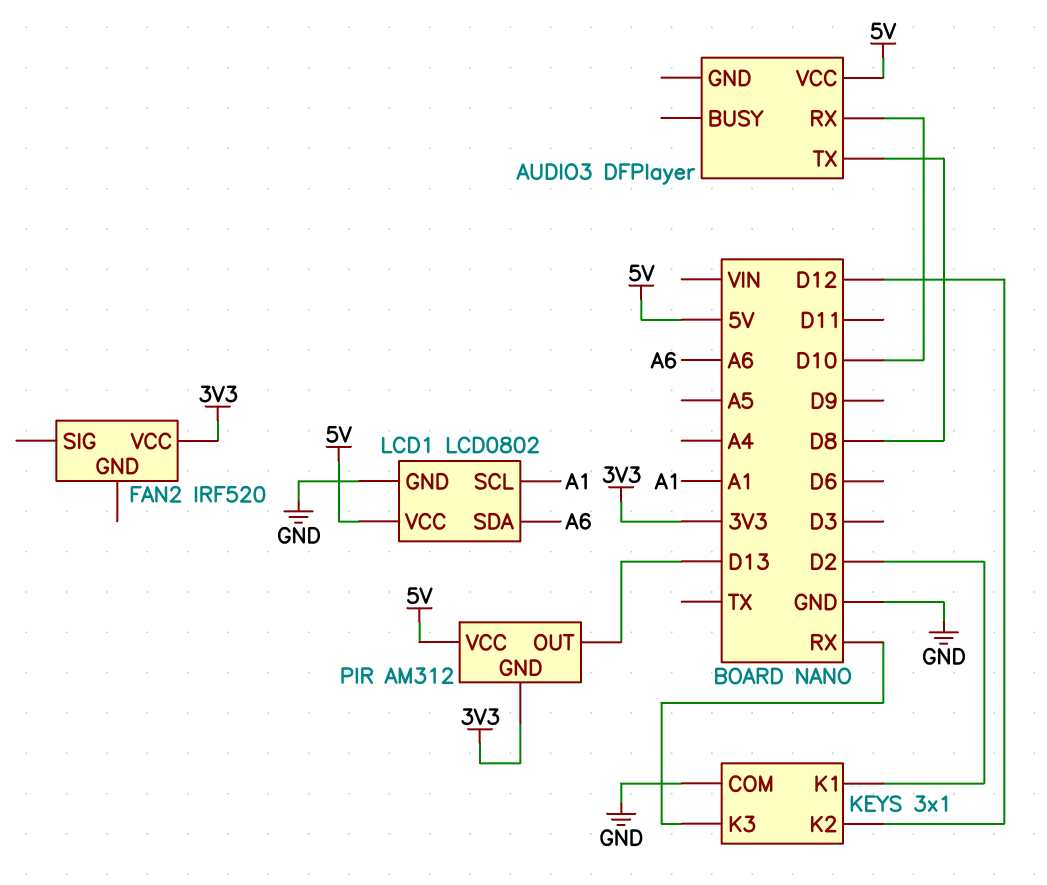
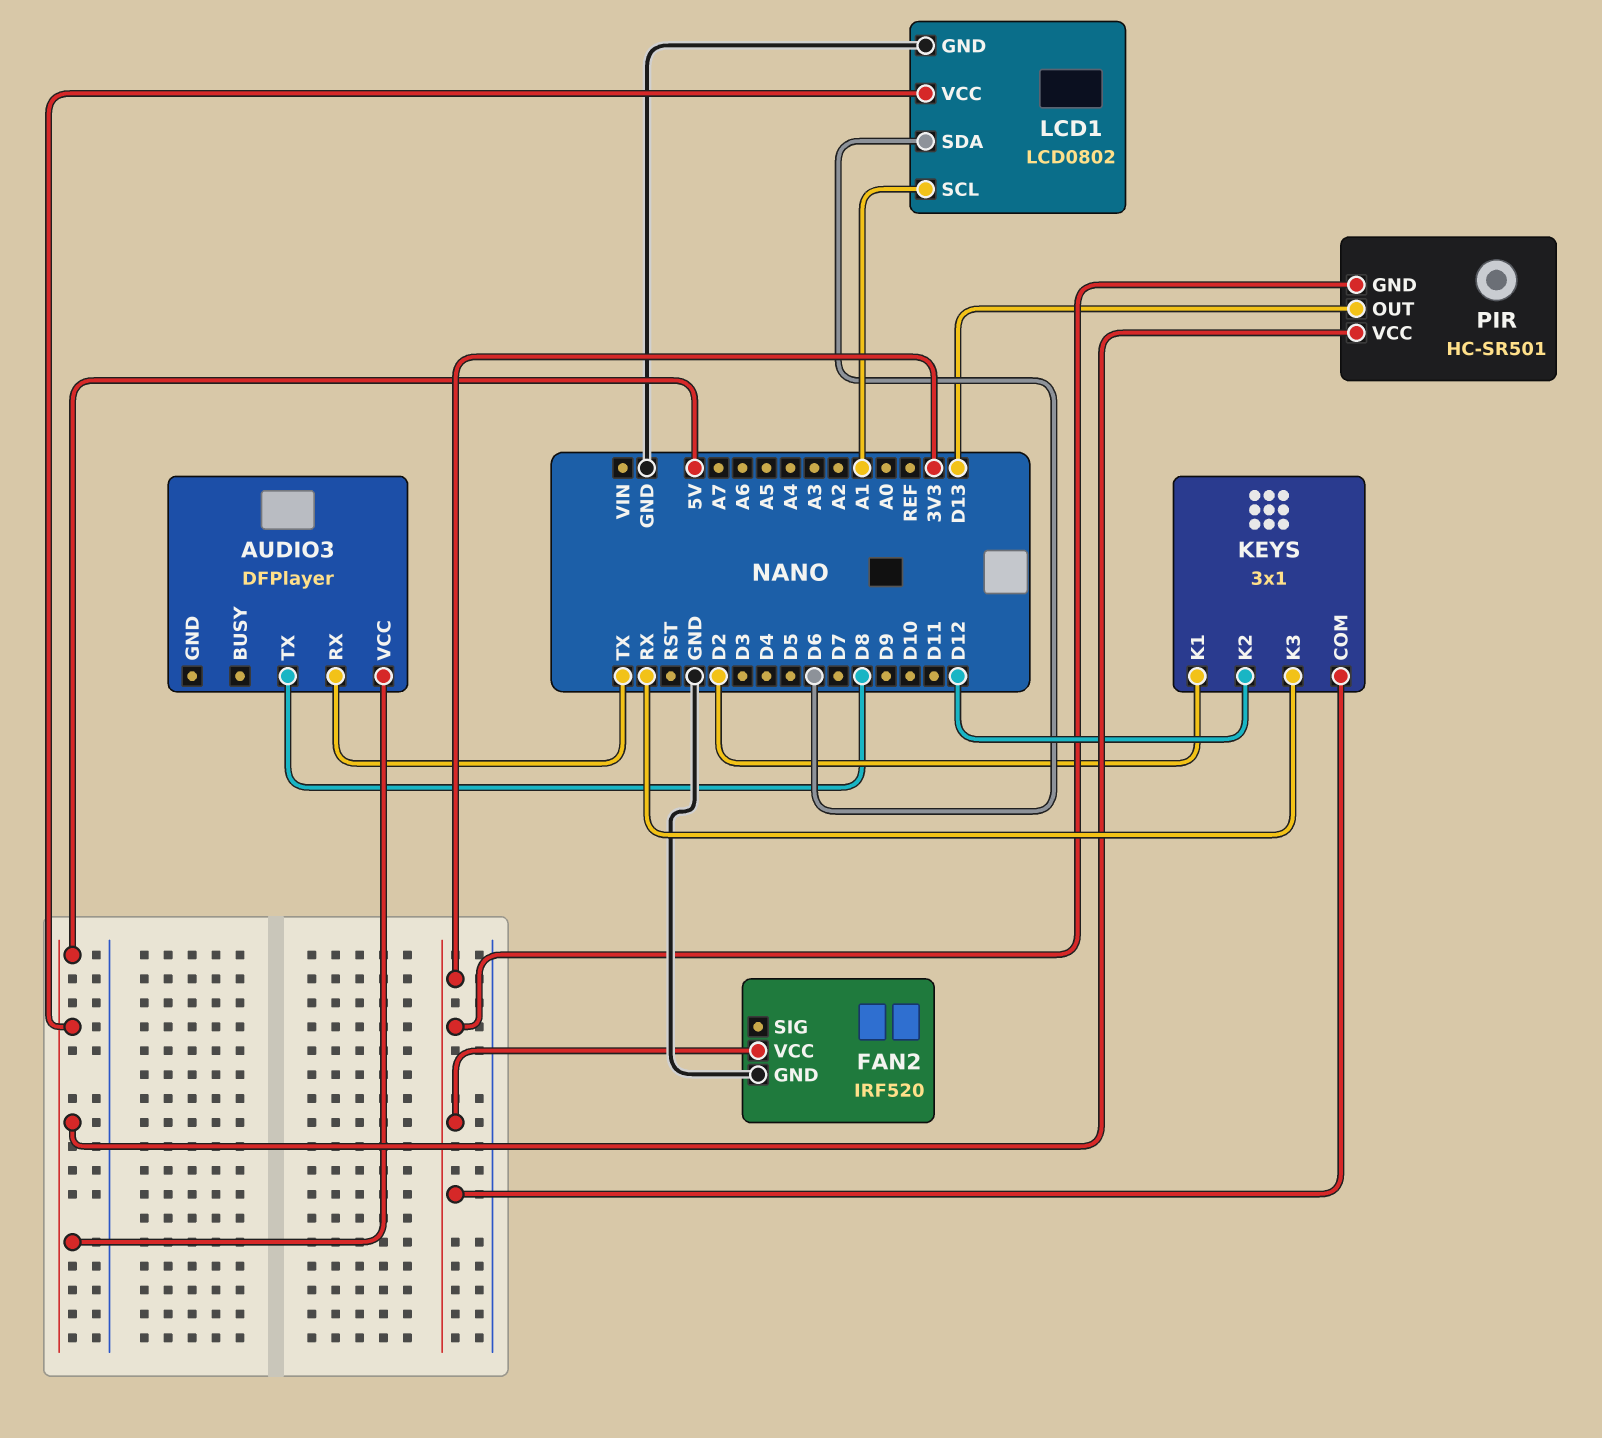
AUDIO3 pin RX: D10 -> TX
FAN2 pin GND: none -> GND
KEYS pin COM: GND -> 3V3
LCD1 pin SDA: A6 -> D6
PIR: AM312 -> HC-SR501

